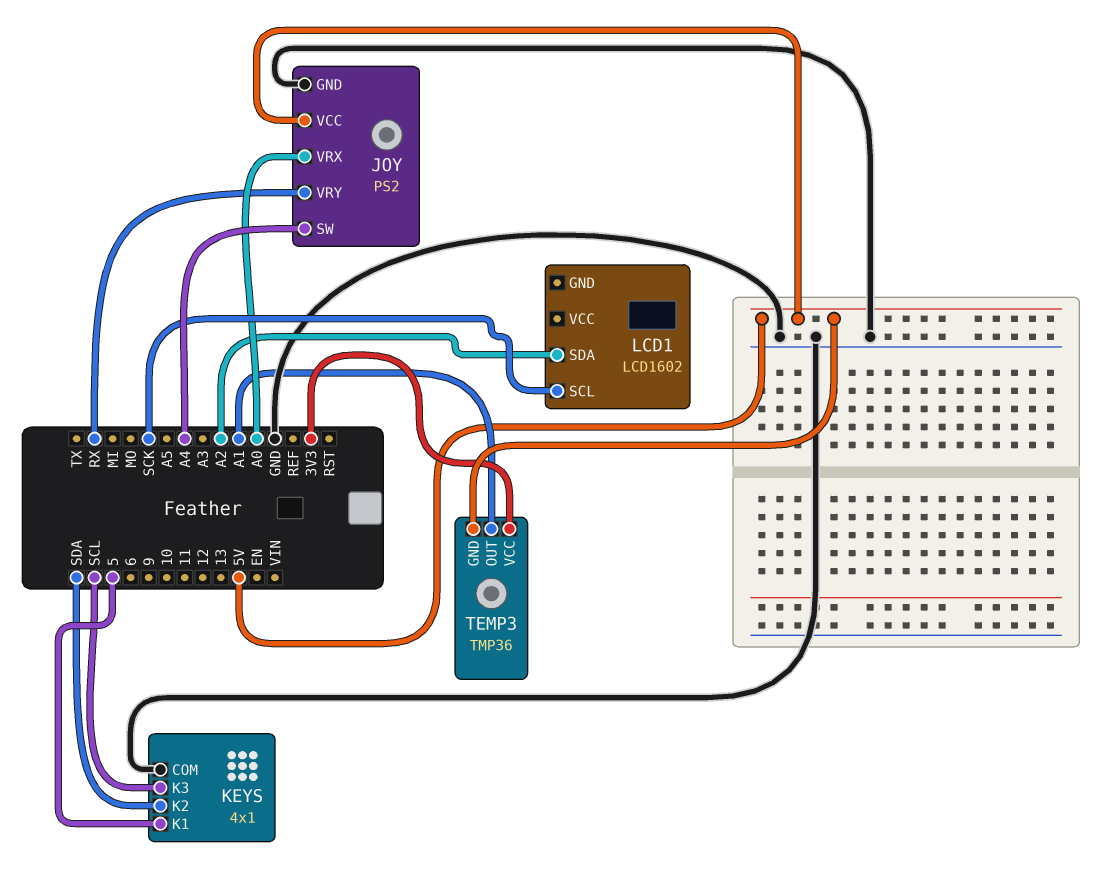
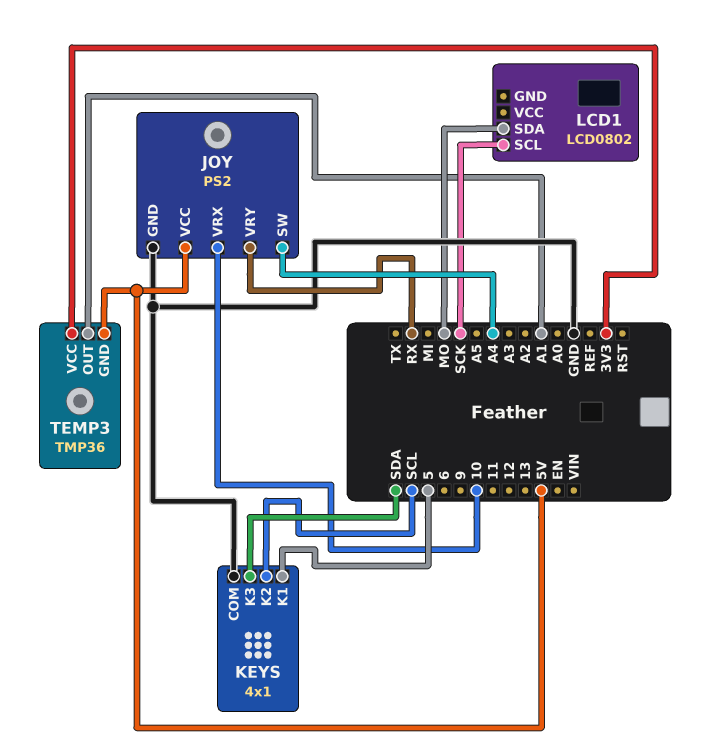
JOY pin VRX: A0 -> 10
KEYS pin K2: SDA -> SCL
KEYS pin K3: SCL -> SDA
LCD1: LCD1602 -> LCD0802
LCD1 pin SDA: A2 -> MO

